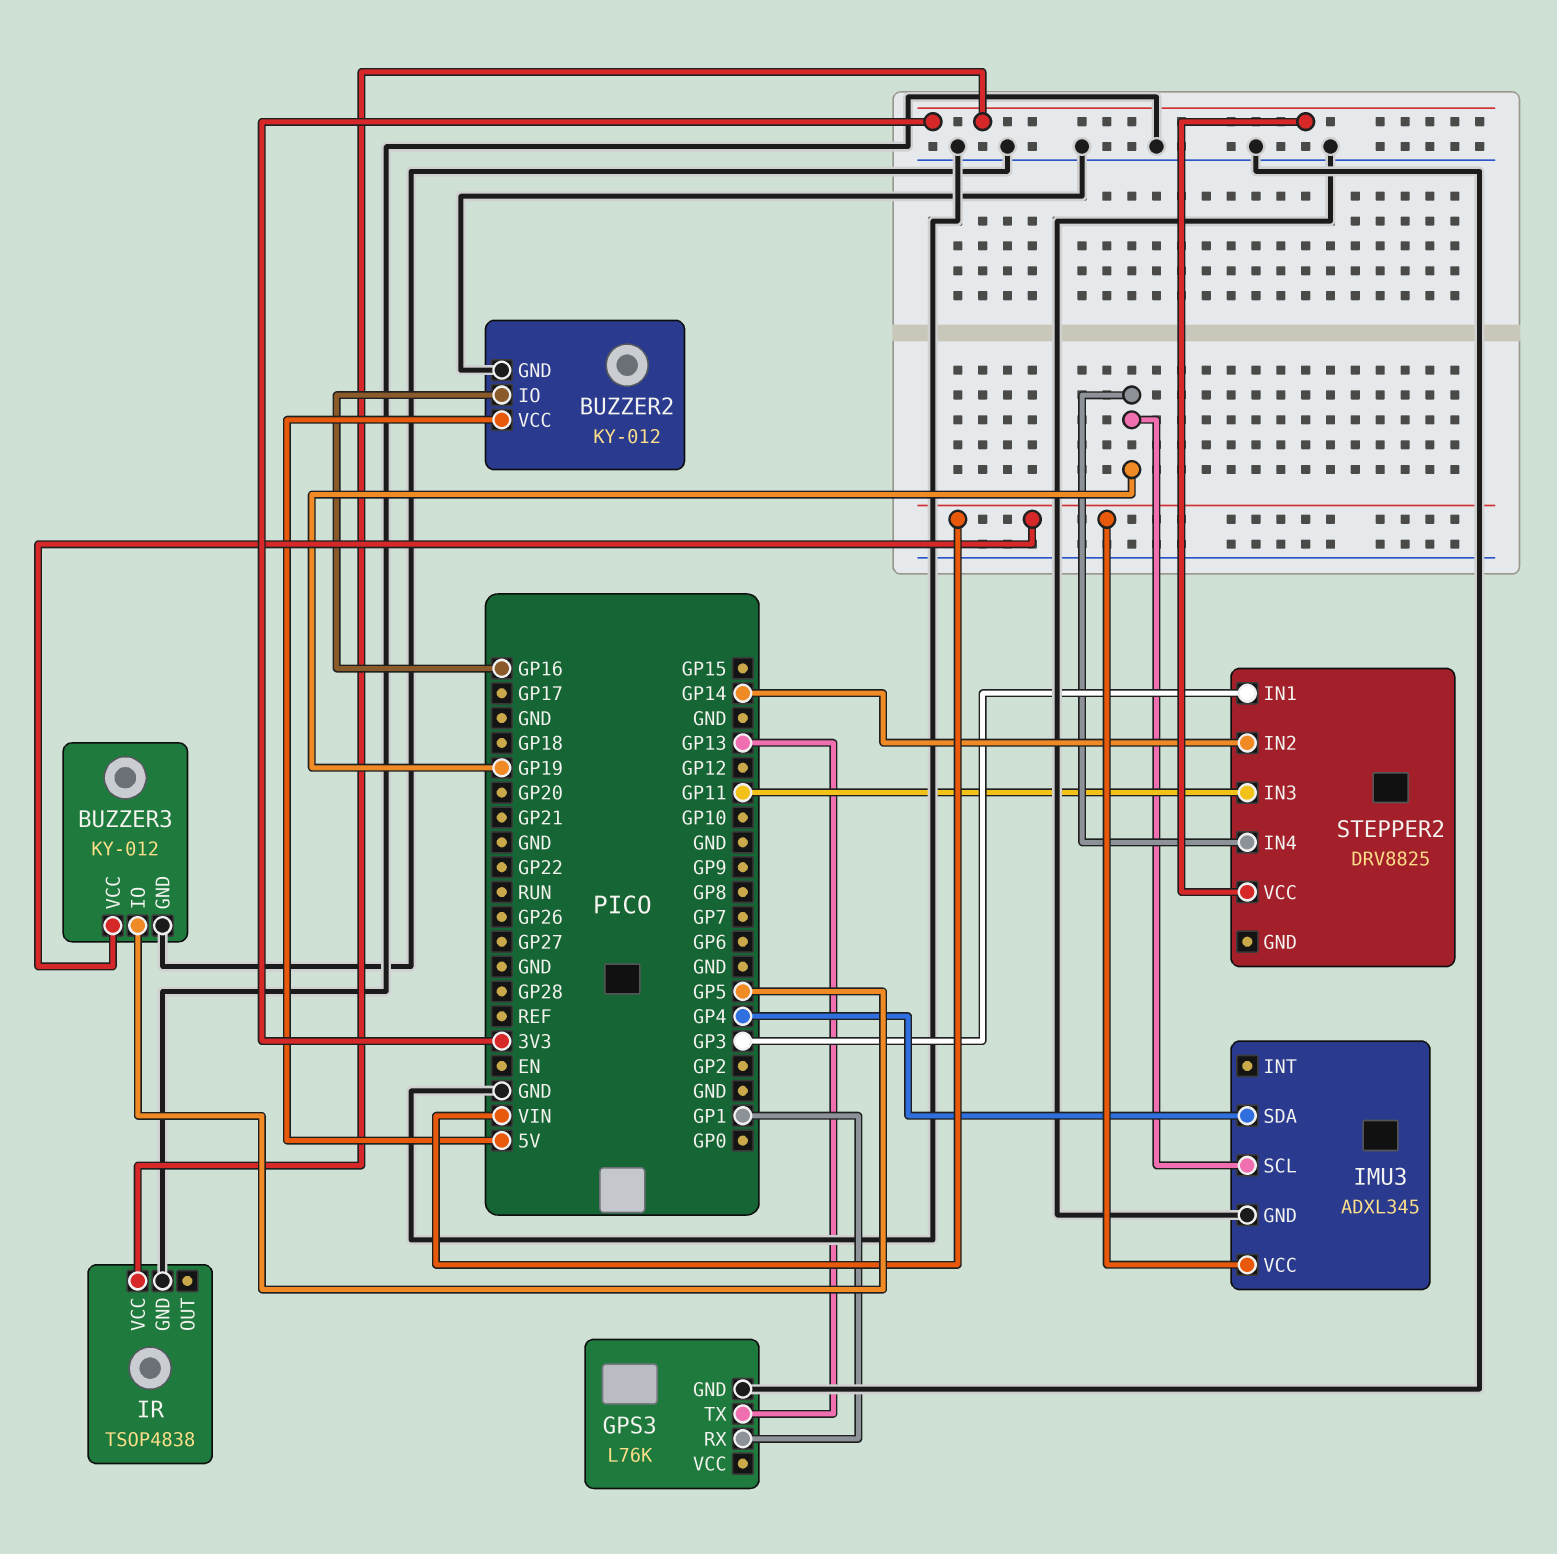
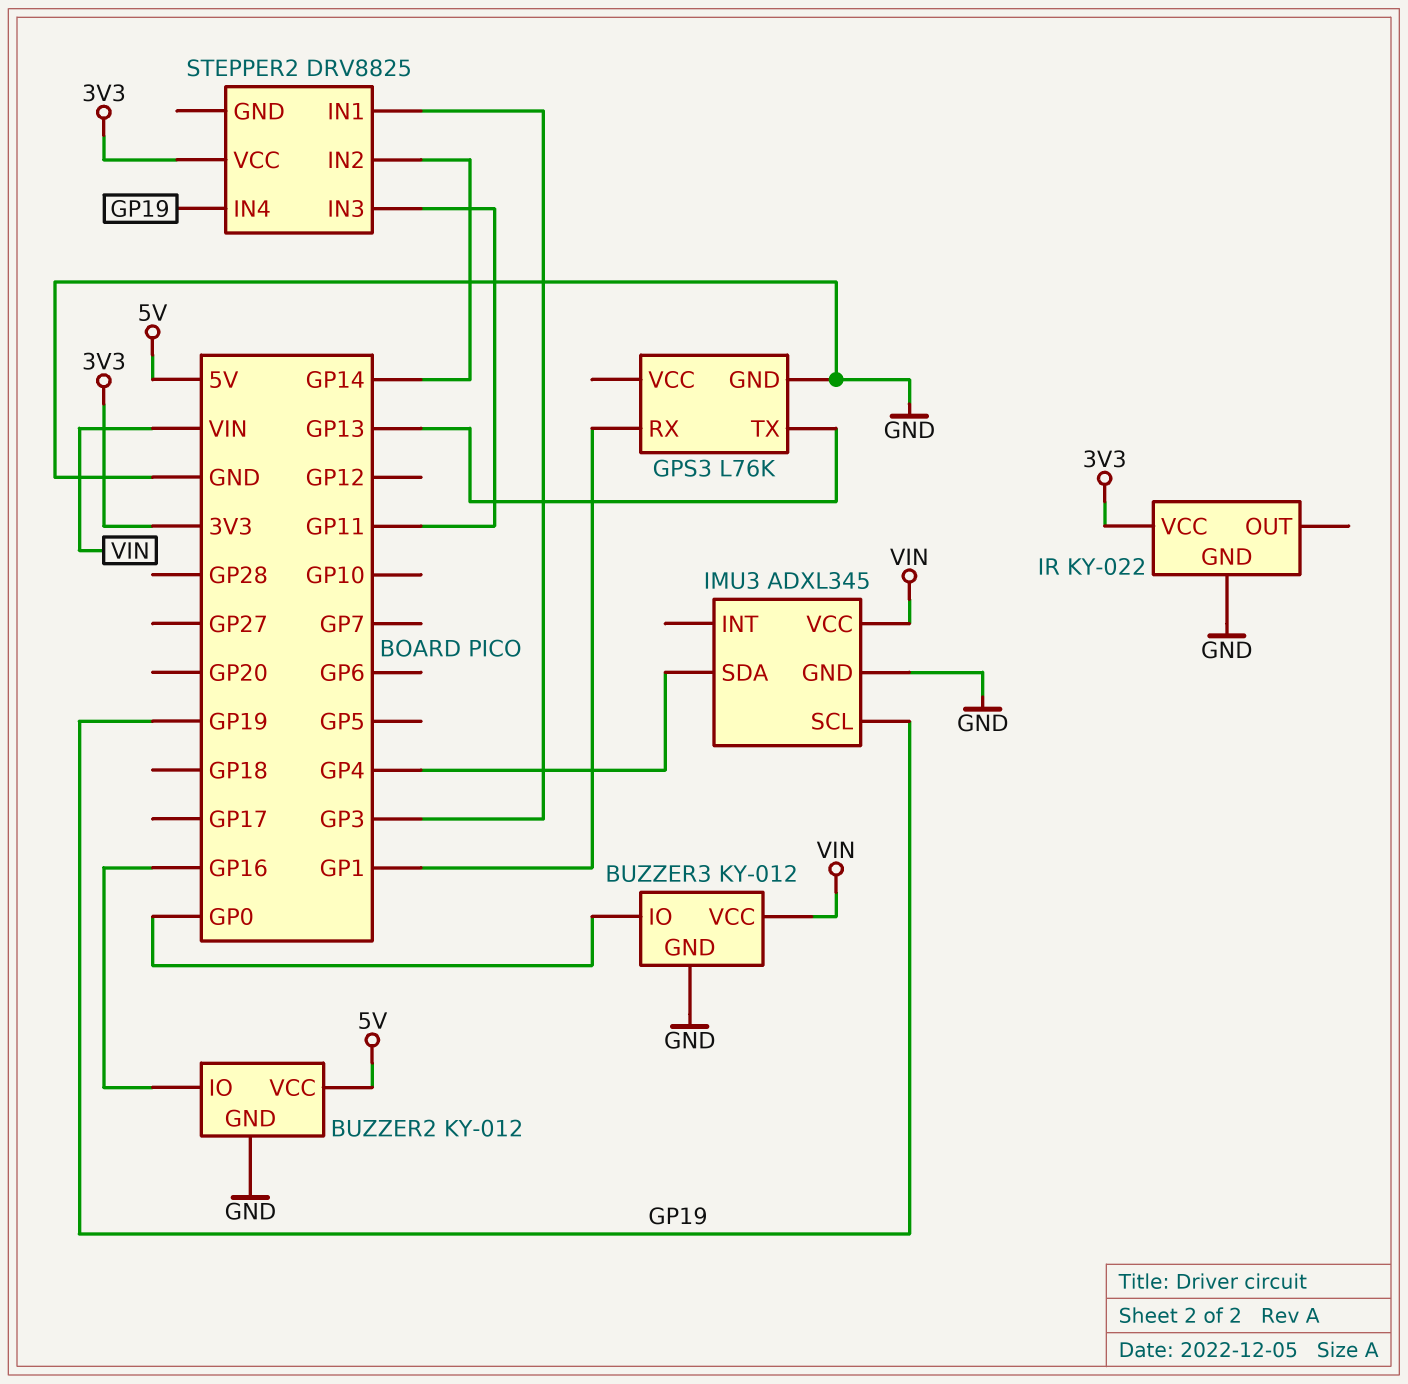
BUZZER3 pin IO: GP5 -> GP0
IR: TSOP4838 -> KY-022

